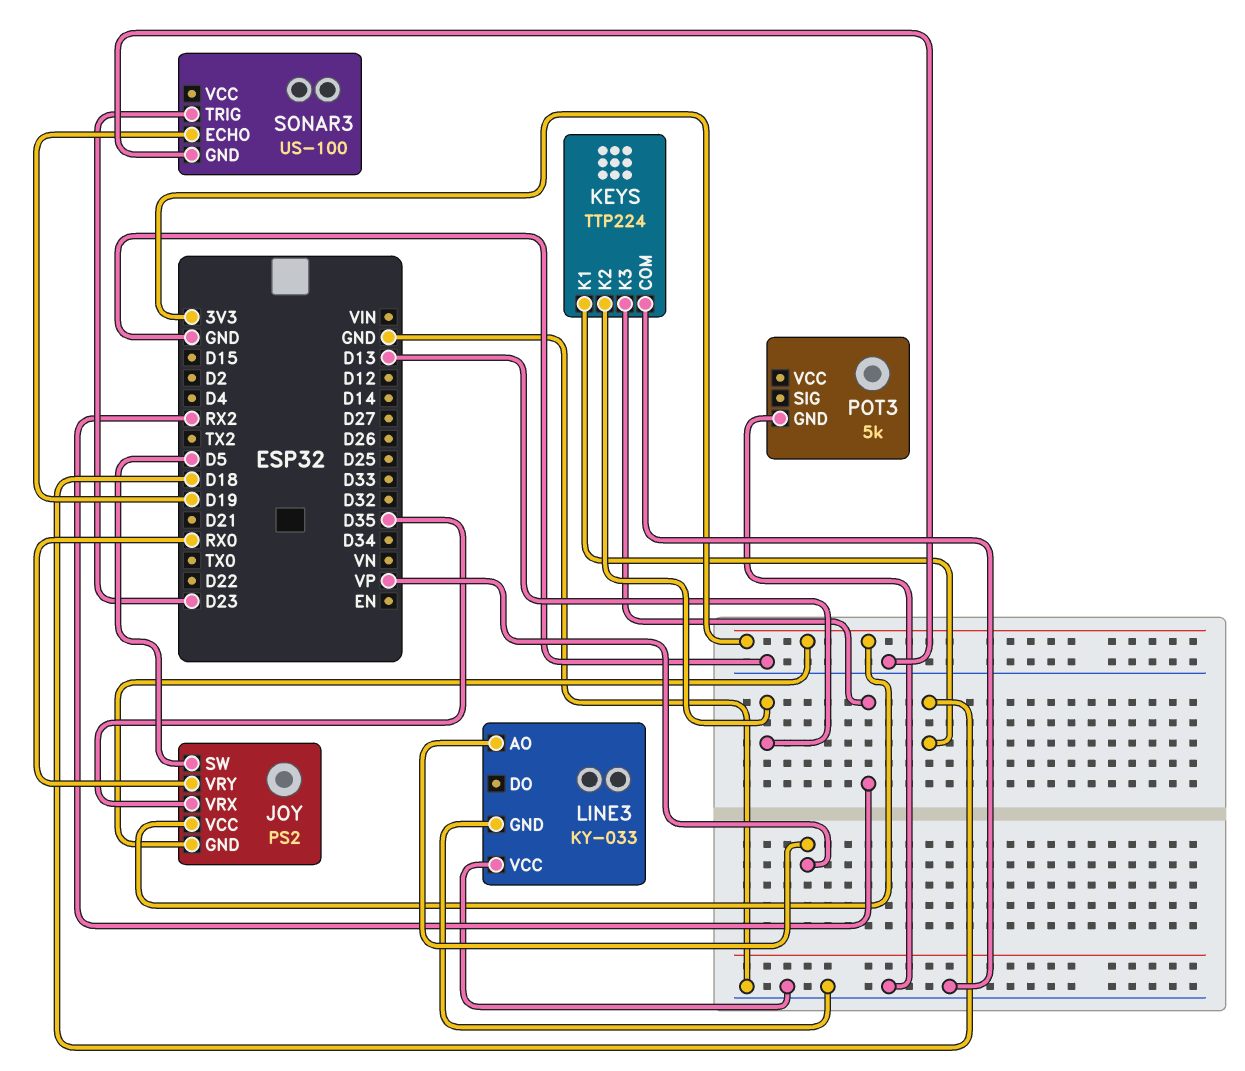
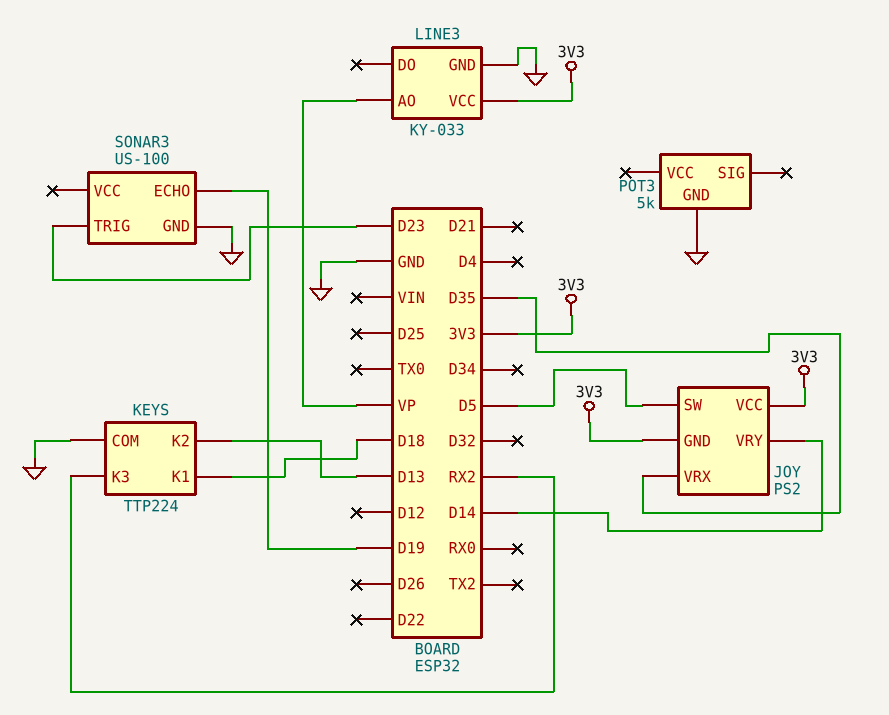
JOY pin VRY: RX0 -> D14
LINE3 pin VCC: GND -> 3V3

